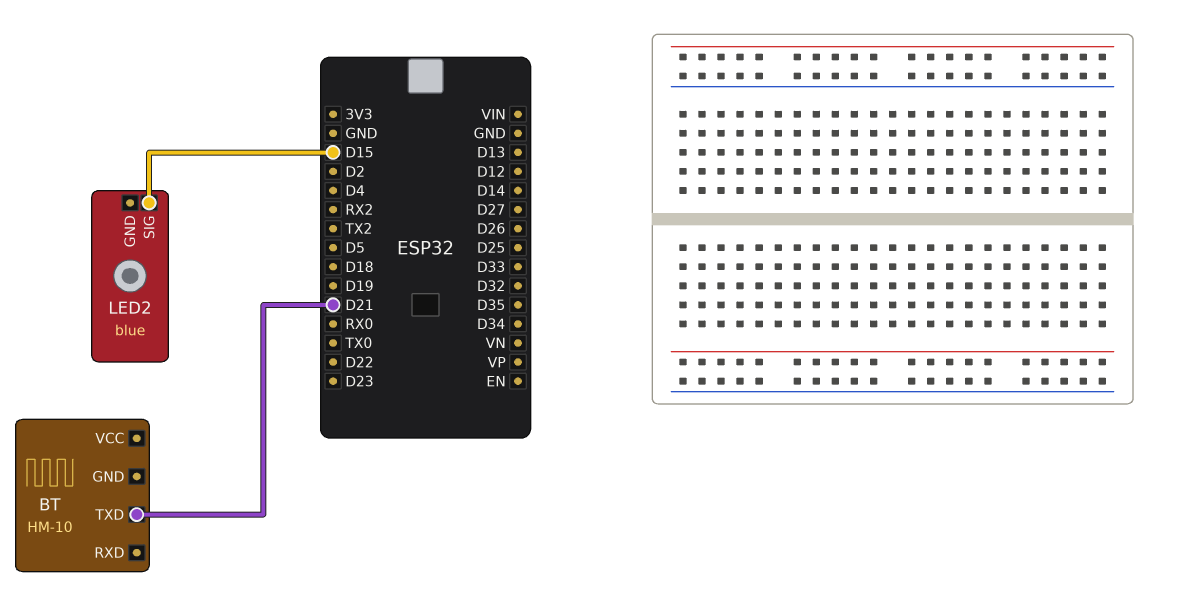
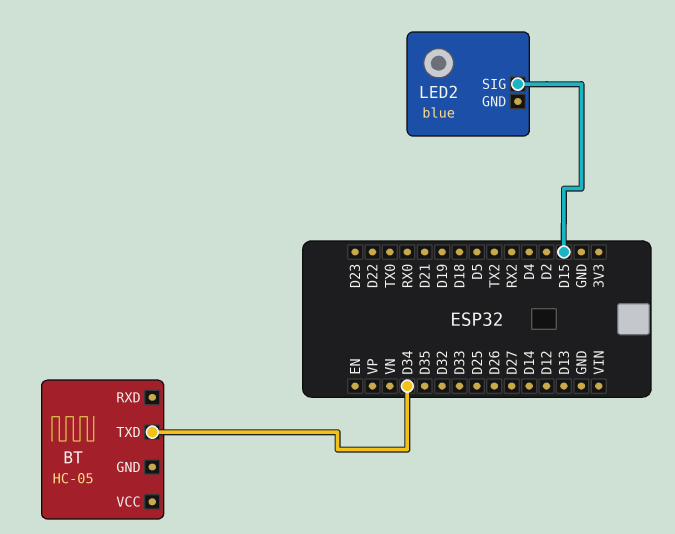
BT: HM-10 -> HC-05
BT pin TXD: D21 -> D34

